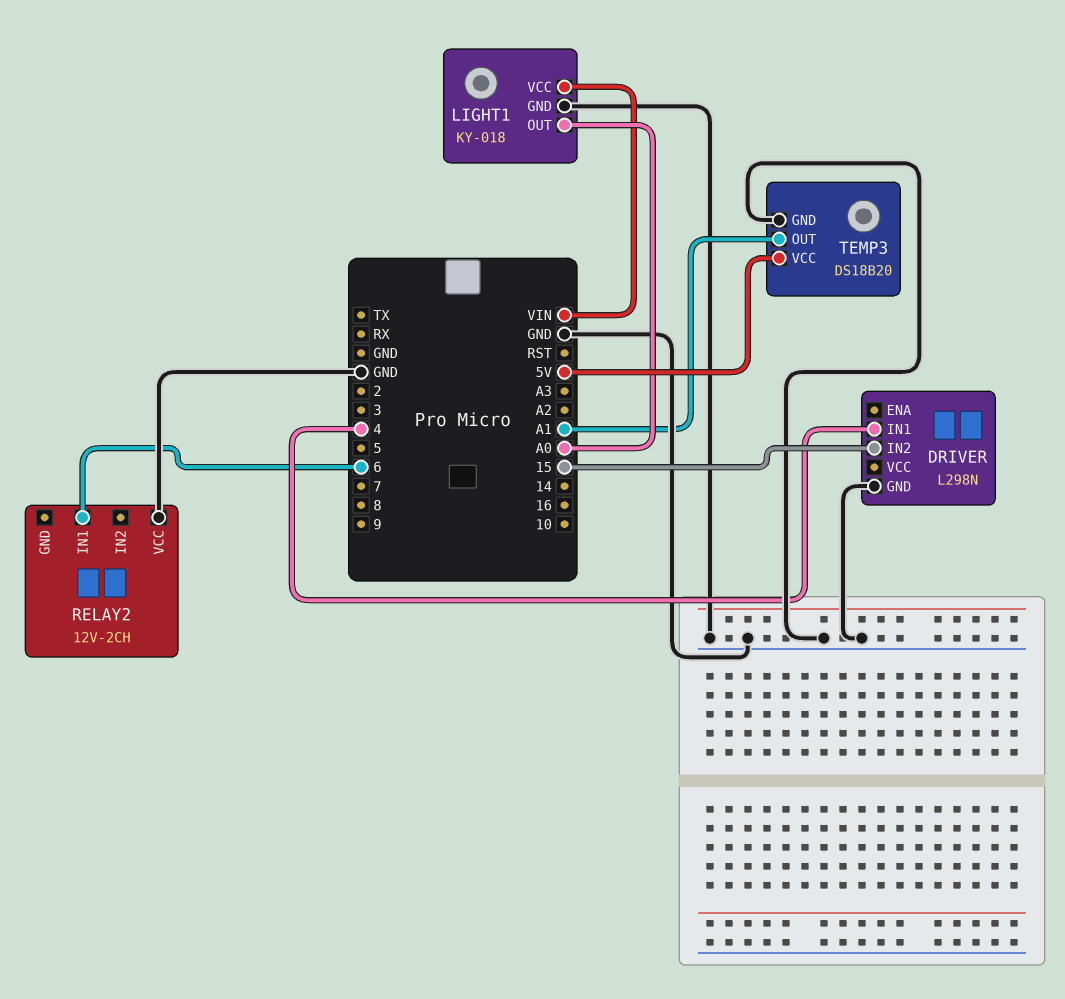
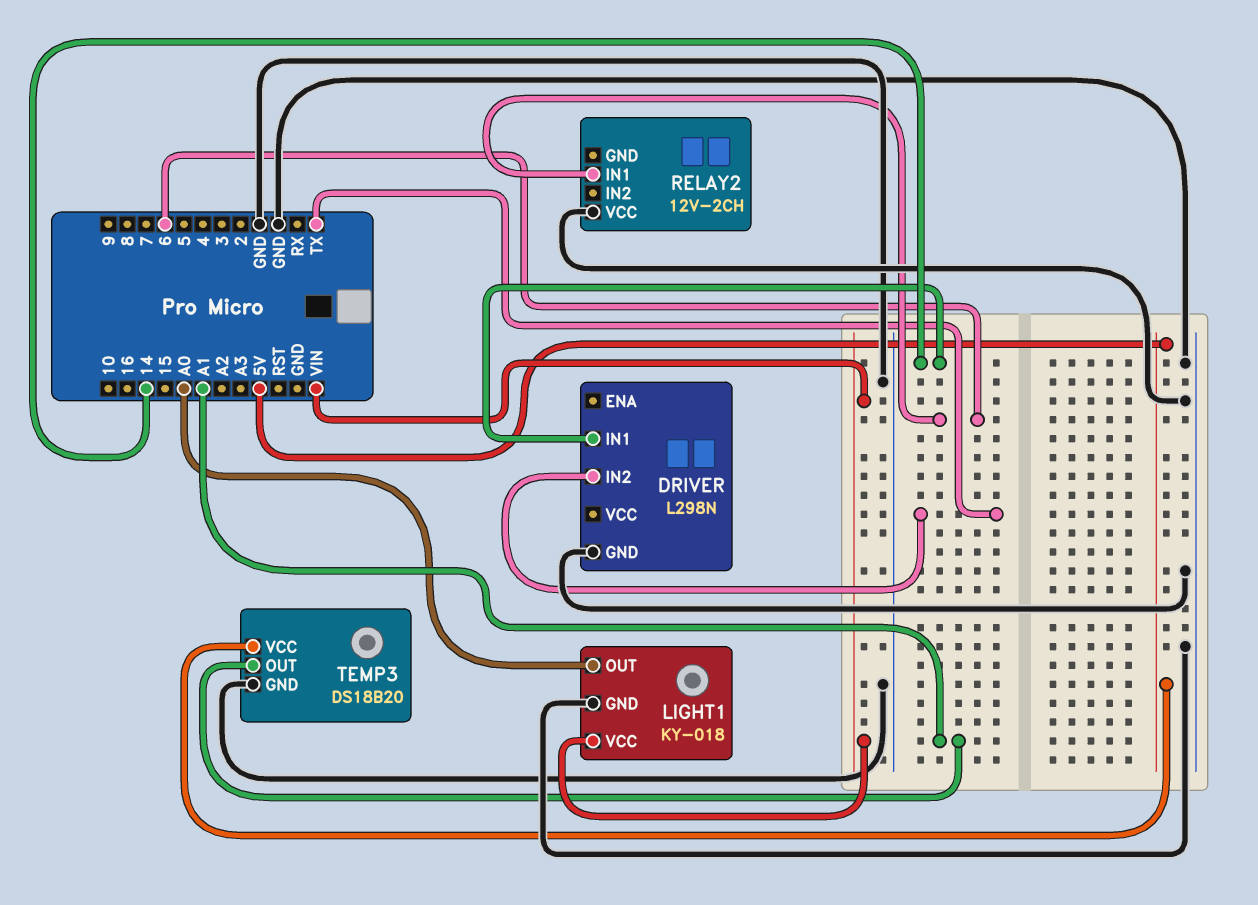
DRIVER pin IN1: 4 -> 14
DRIVER pin IN2: 15 -> TX

